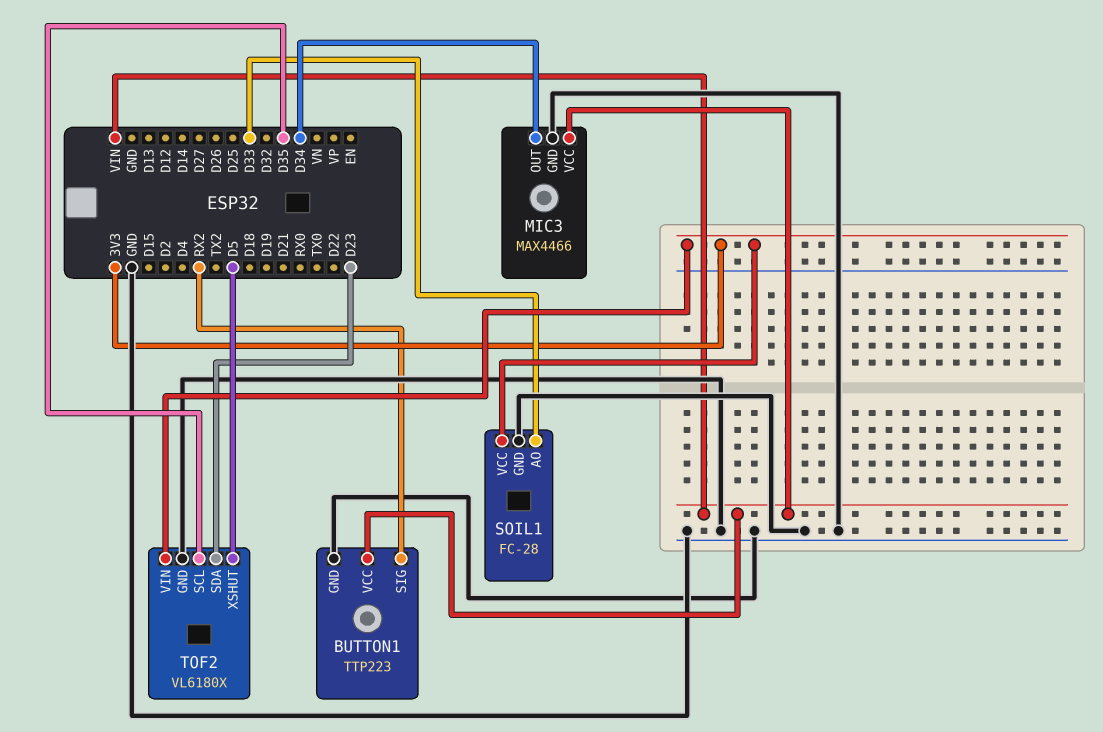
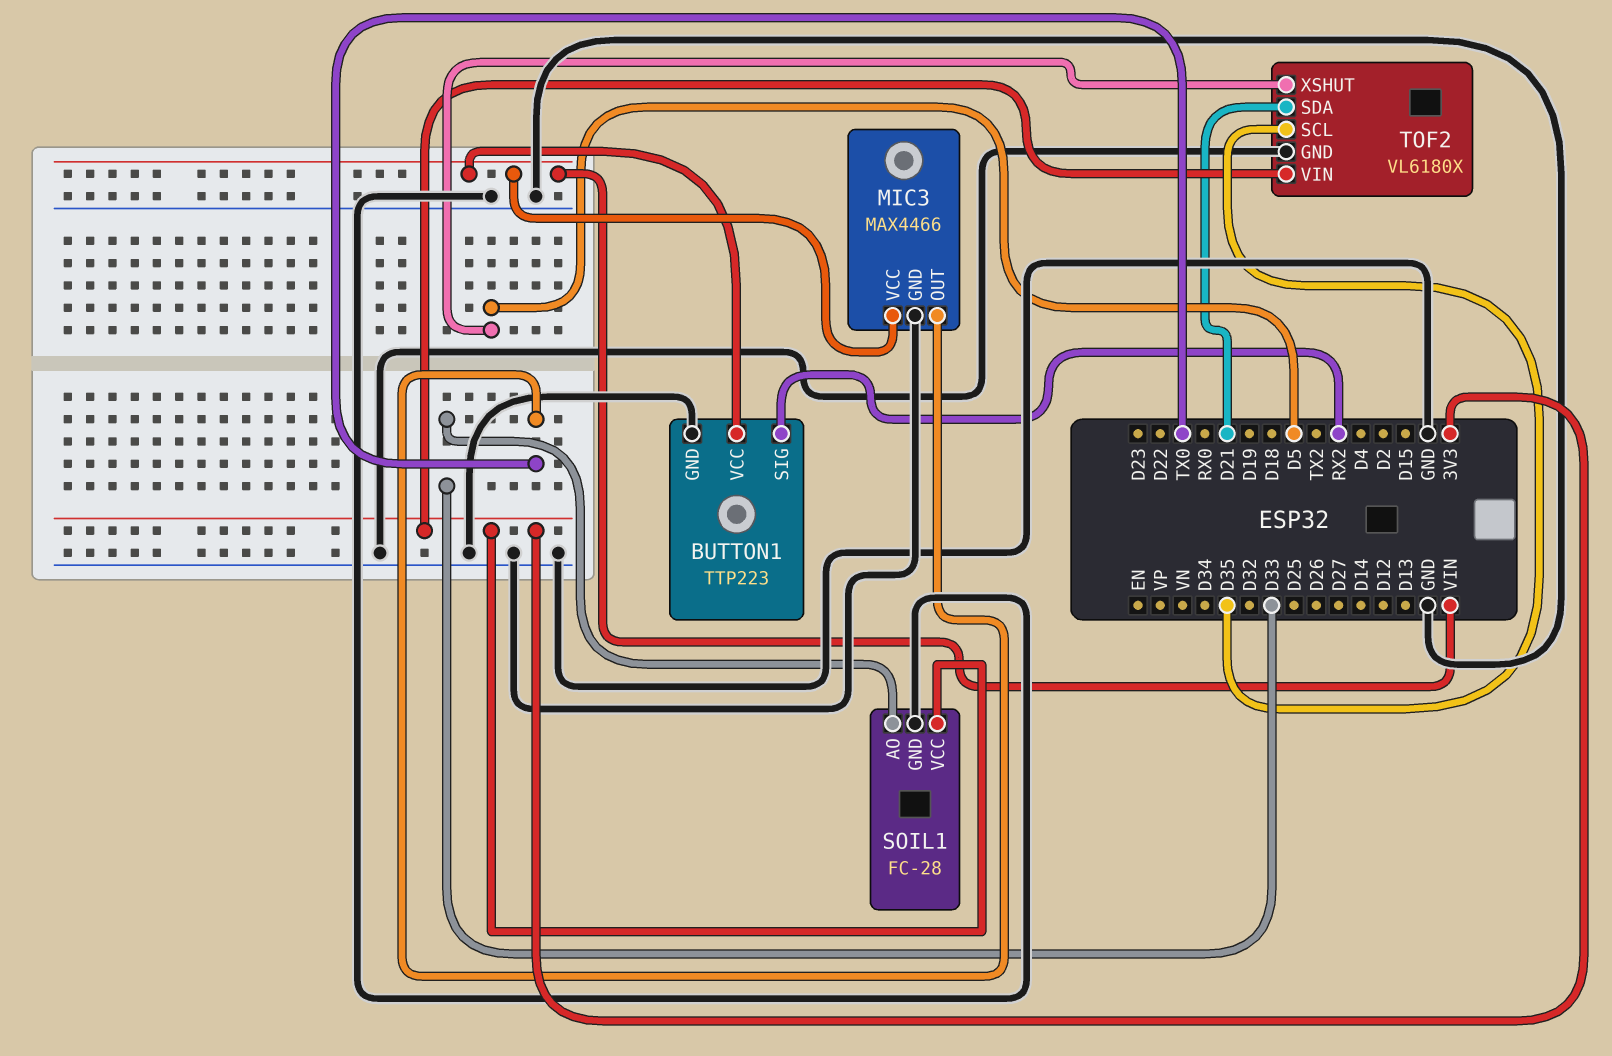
MIC3 pin OUT: D34 -> TX0
TOF2 pin SDA: D23 -> D21

